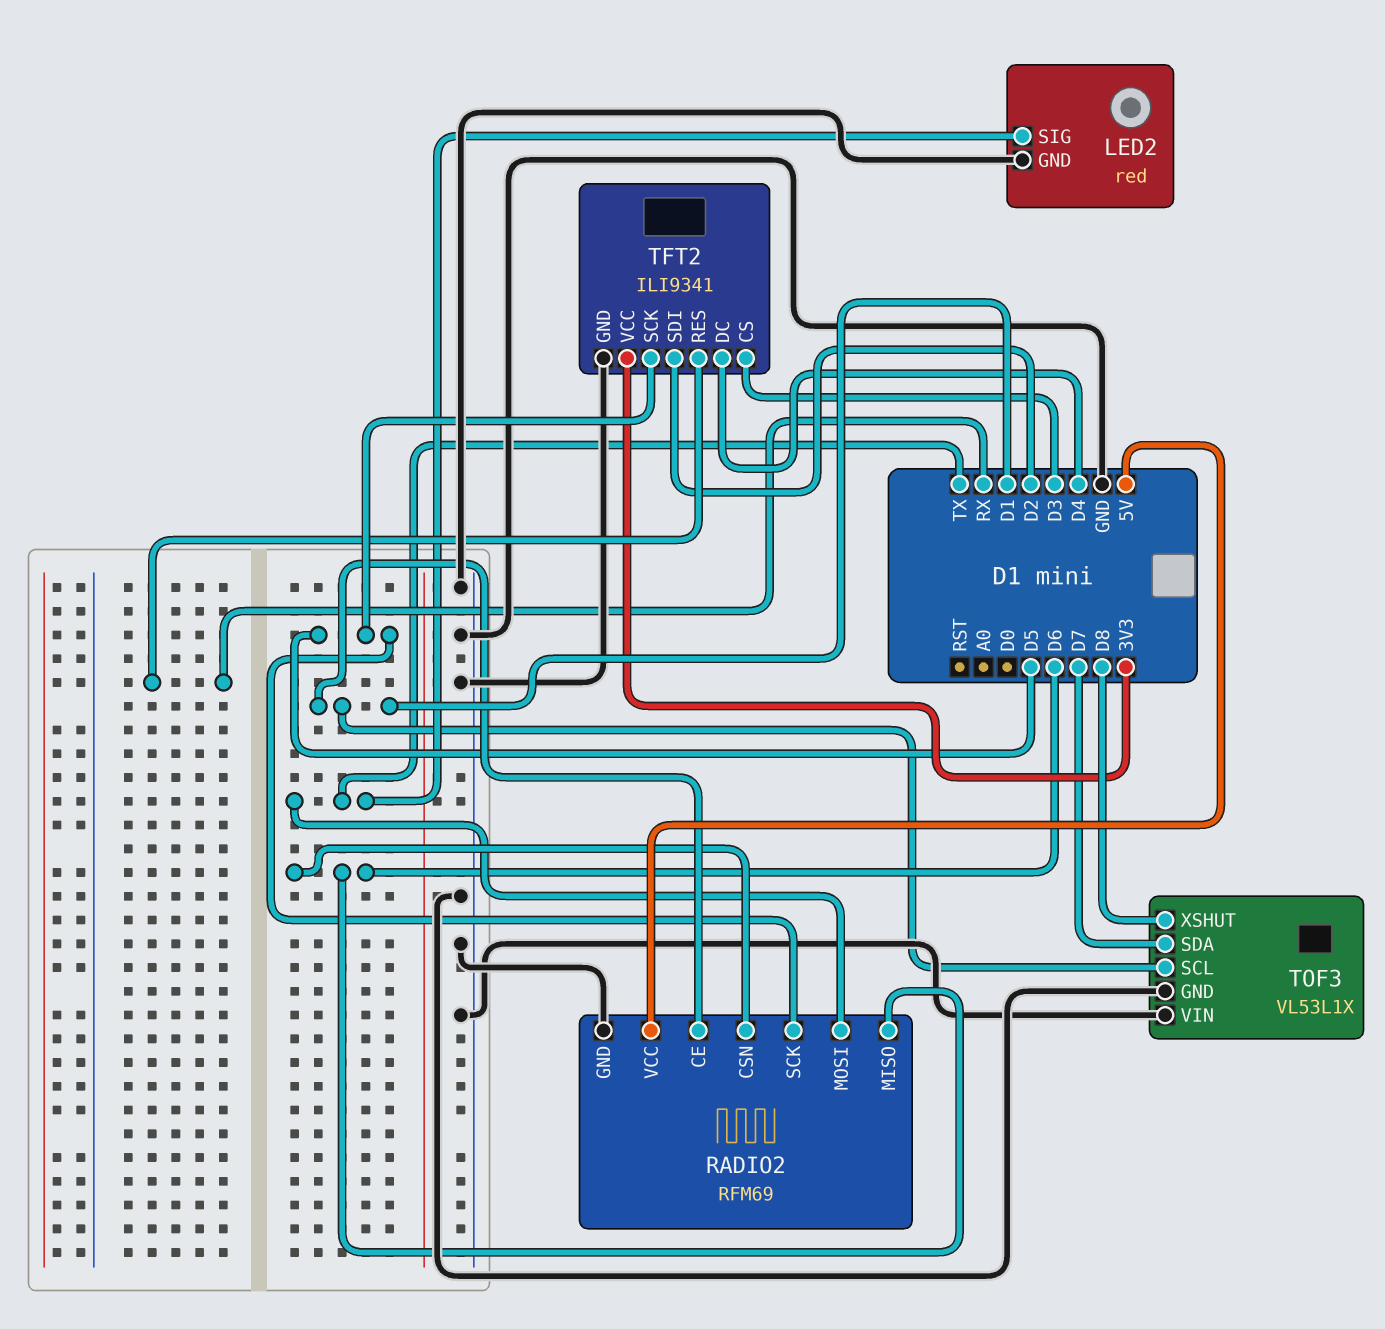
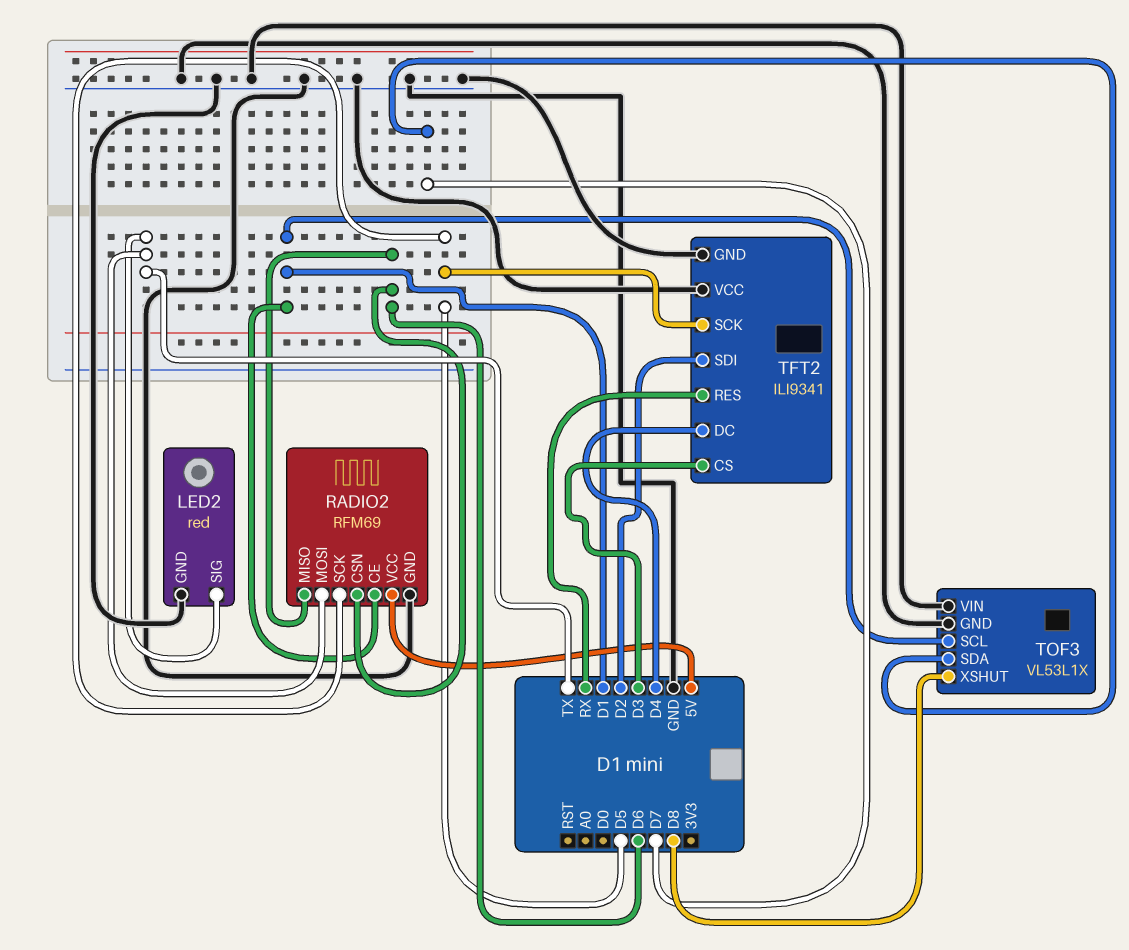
TFT2 pin VCC: 3V3 -> GND

